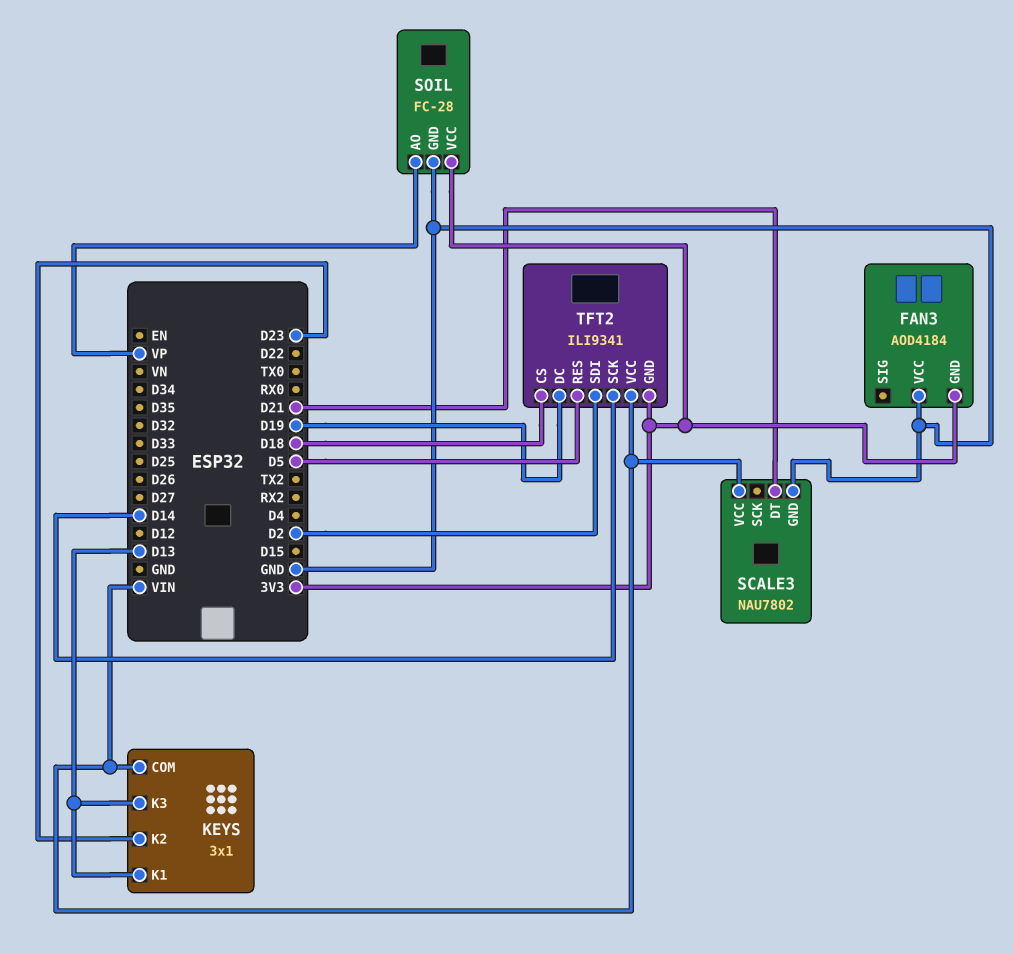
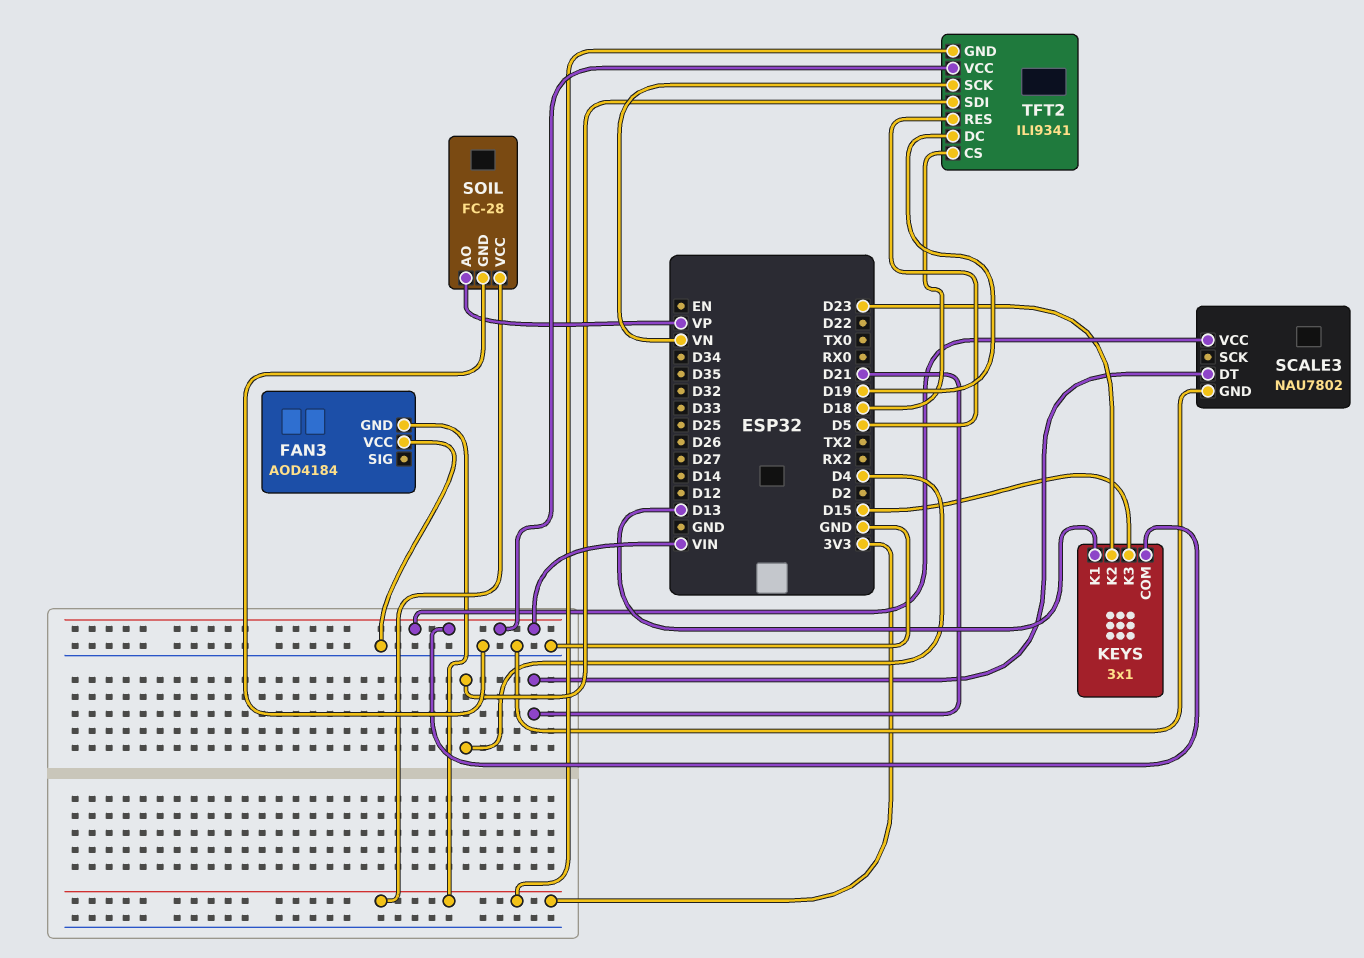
KEYS pin K3: D13 -> D15
TFT2 pin SCK: D14 -> VN
TFT2 pin SDI: D2 -> D4

